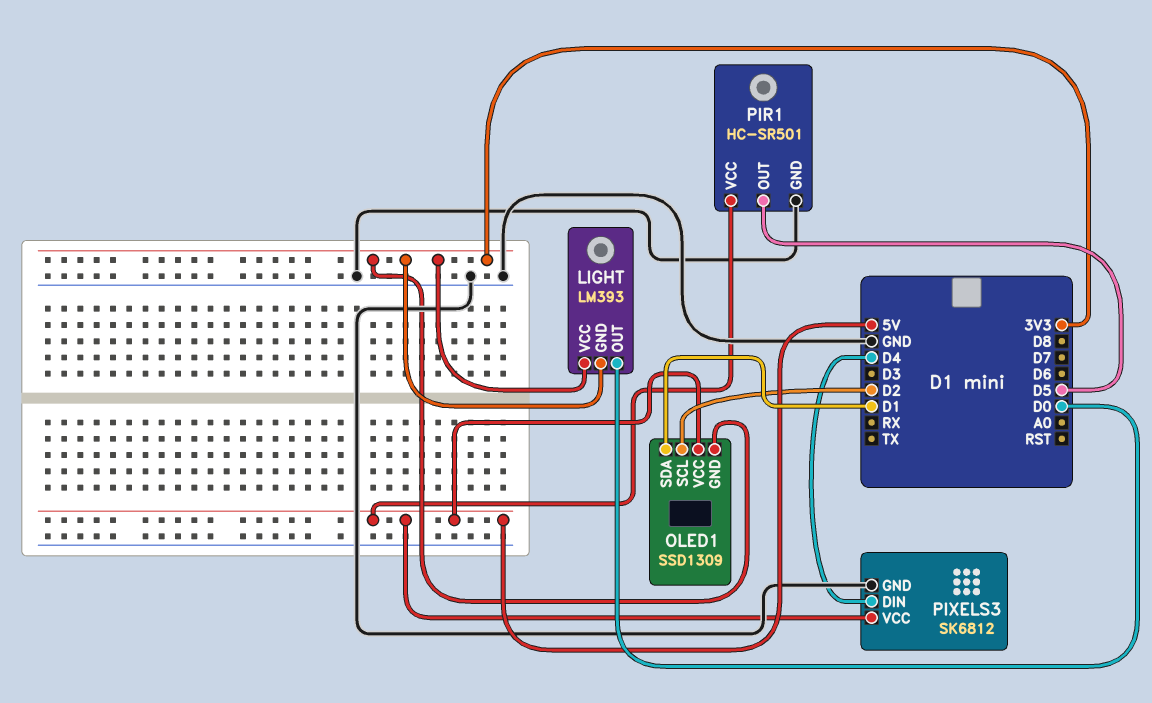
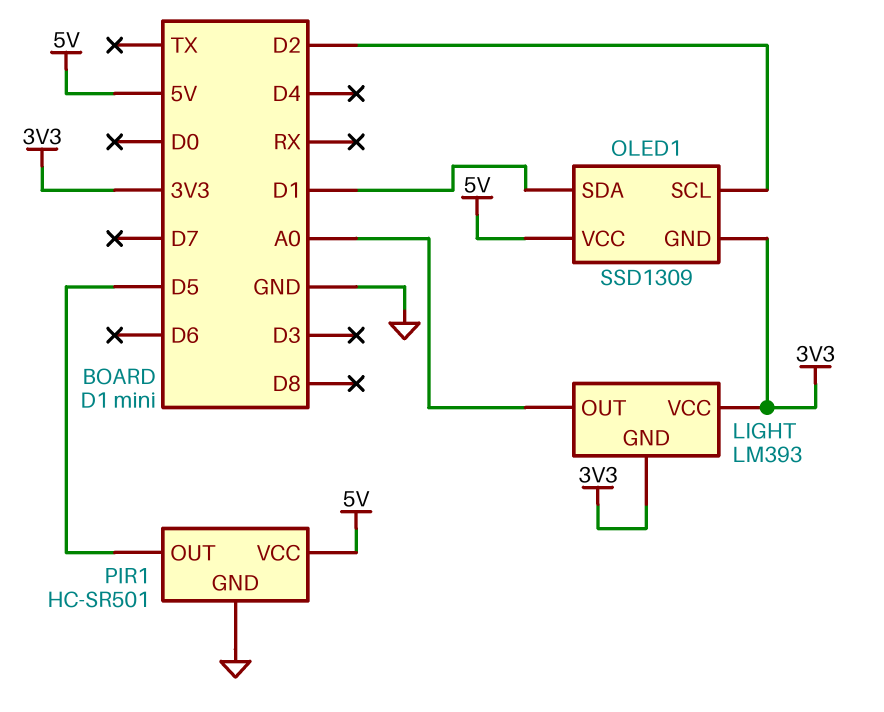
LIGHT pin OUT: D0 -> A0
PIXELS3: SK6812 -> none
PIXELS3 pin DIN: D4 -> none
PIXELS3 pin GND: GND -> none
PIXELS3 pin VCC: 5V -> none

